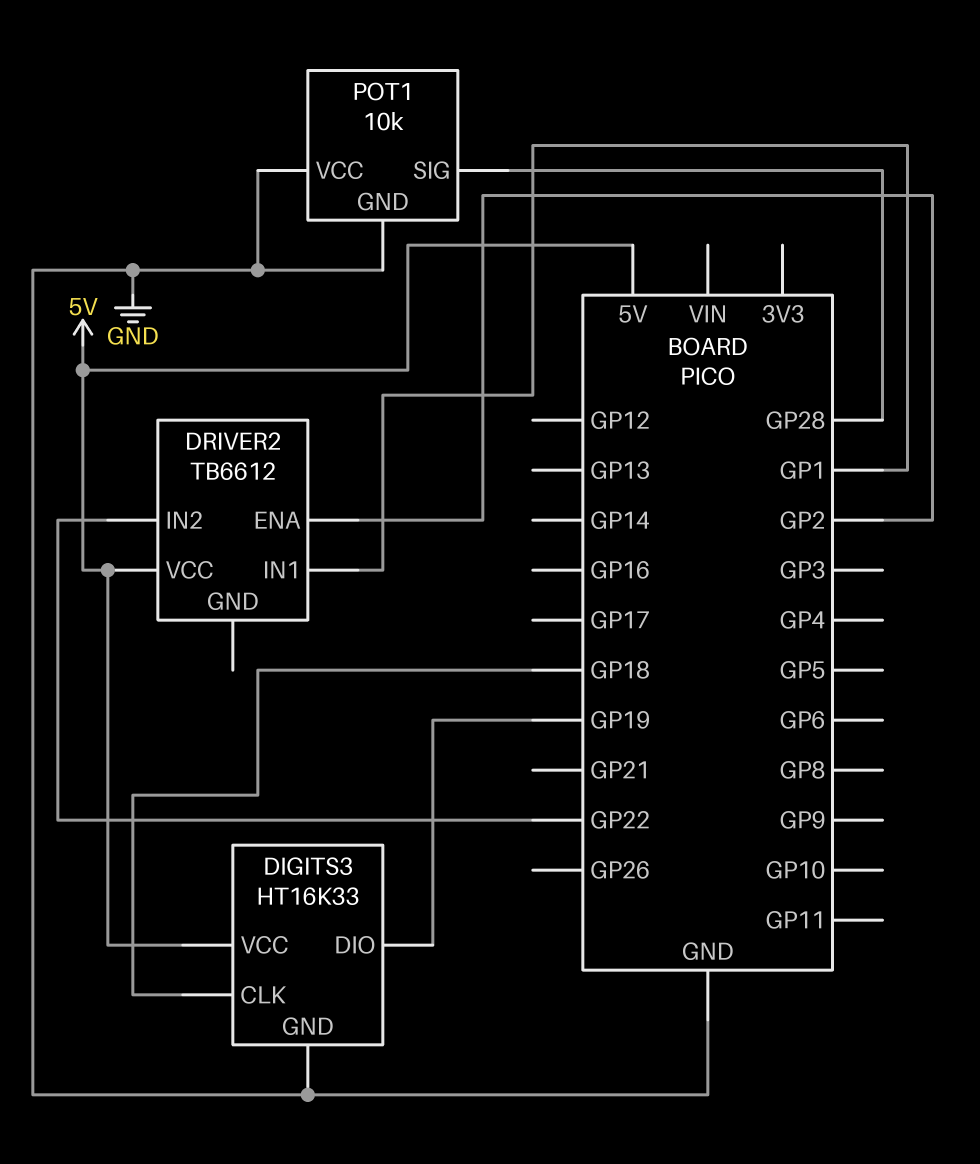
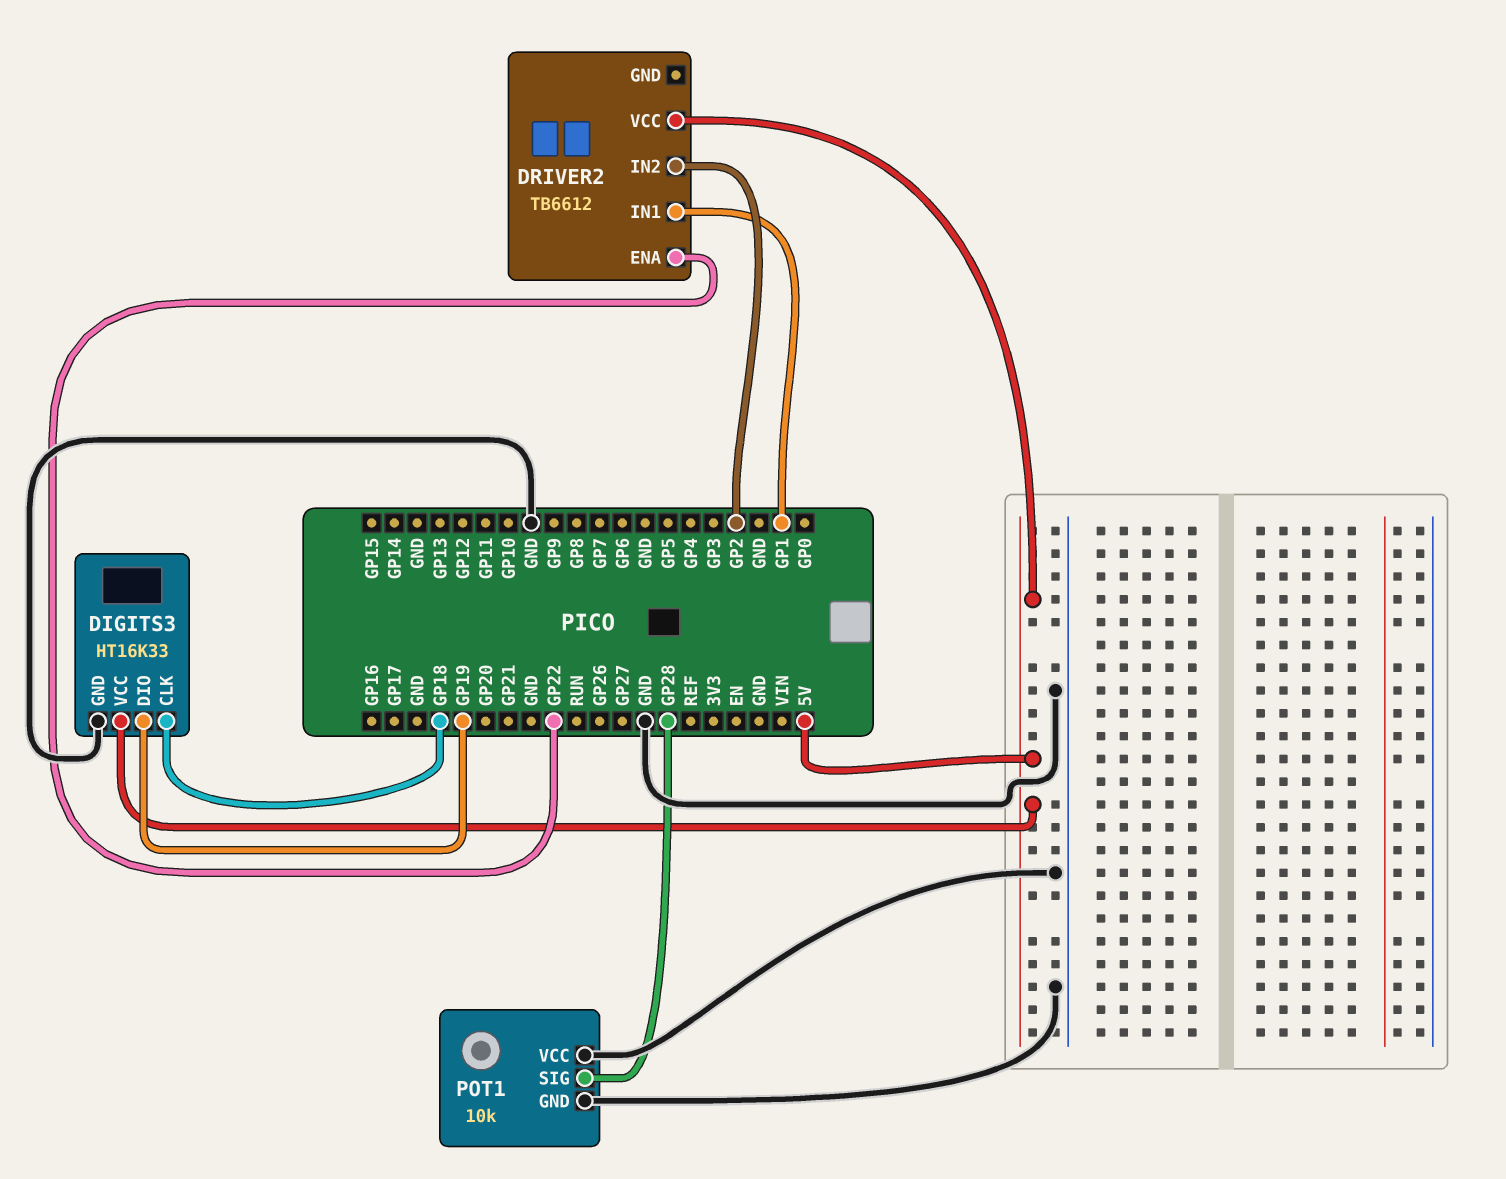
DRIVER2 pin ENA: GP2 -> GP22
DRIVER2 pin IN2: GP22 -> GP2

